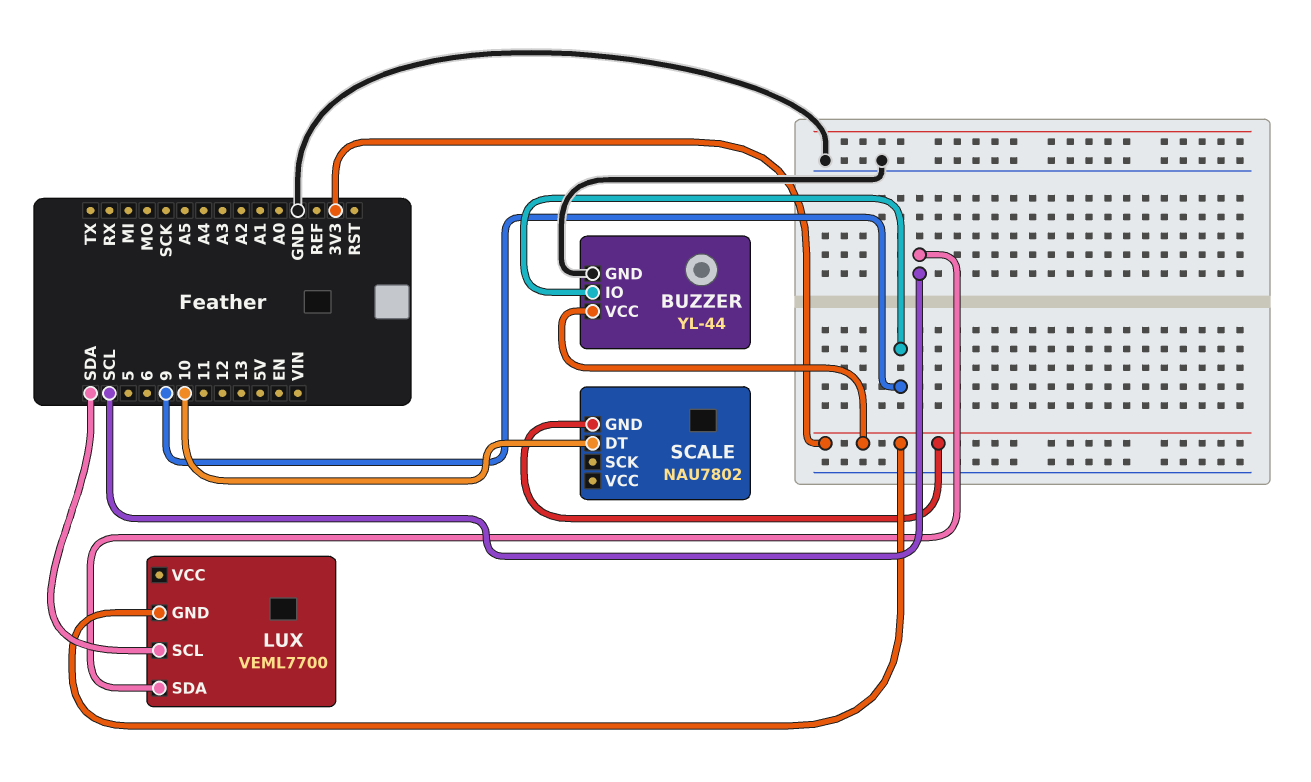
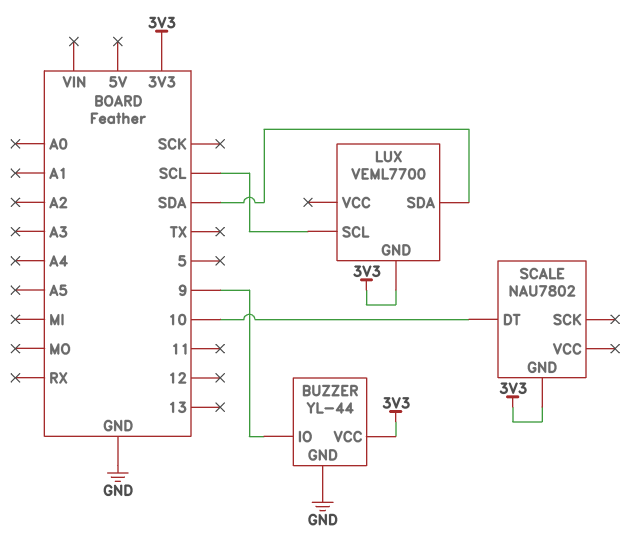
LUX pin SCL: SDA -> SCL
LUX pin SDA: SCL -> SDA

